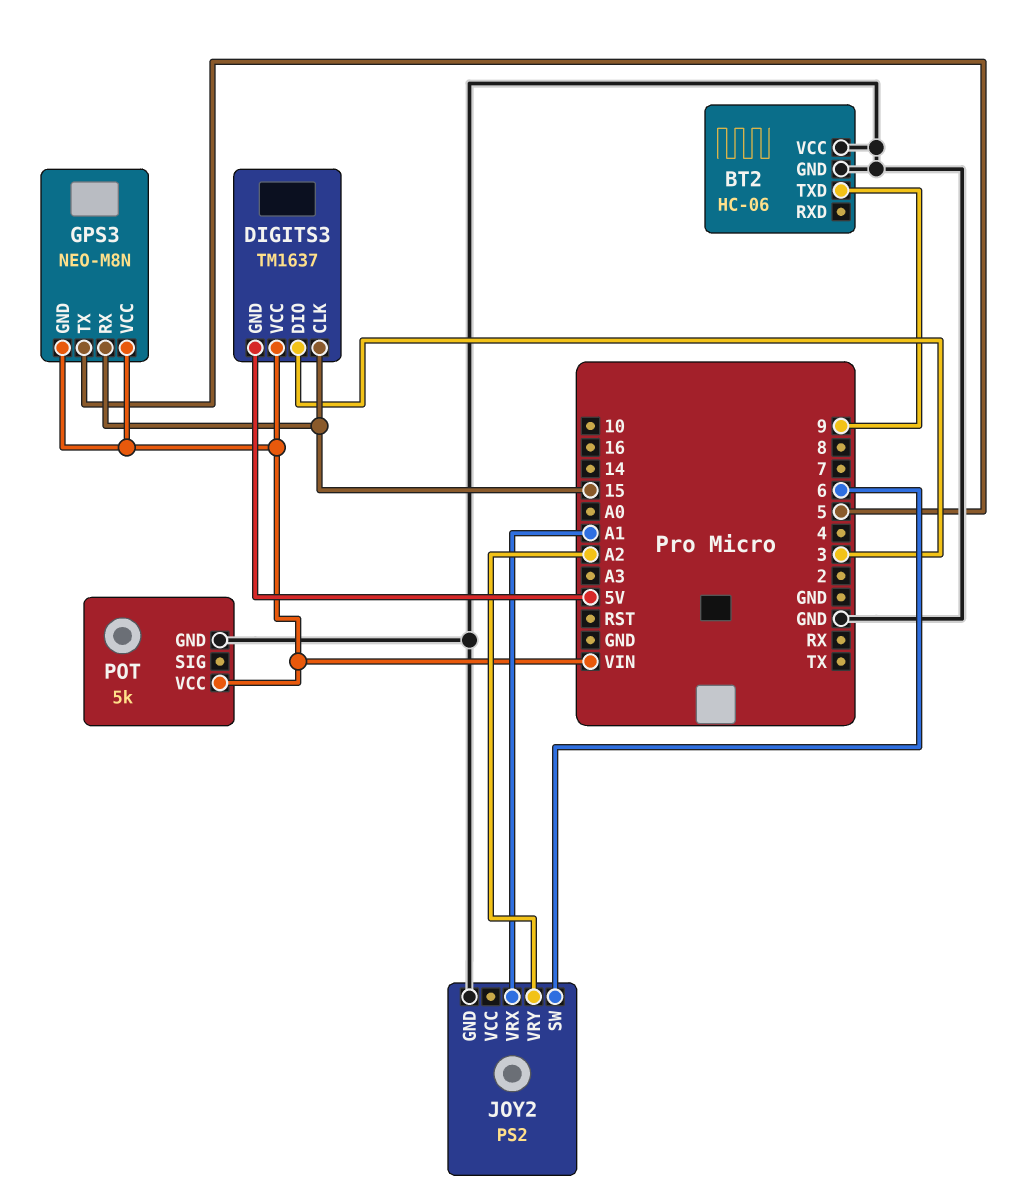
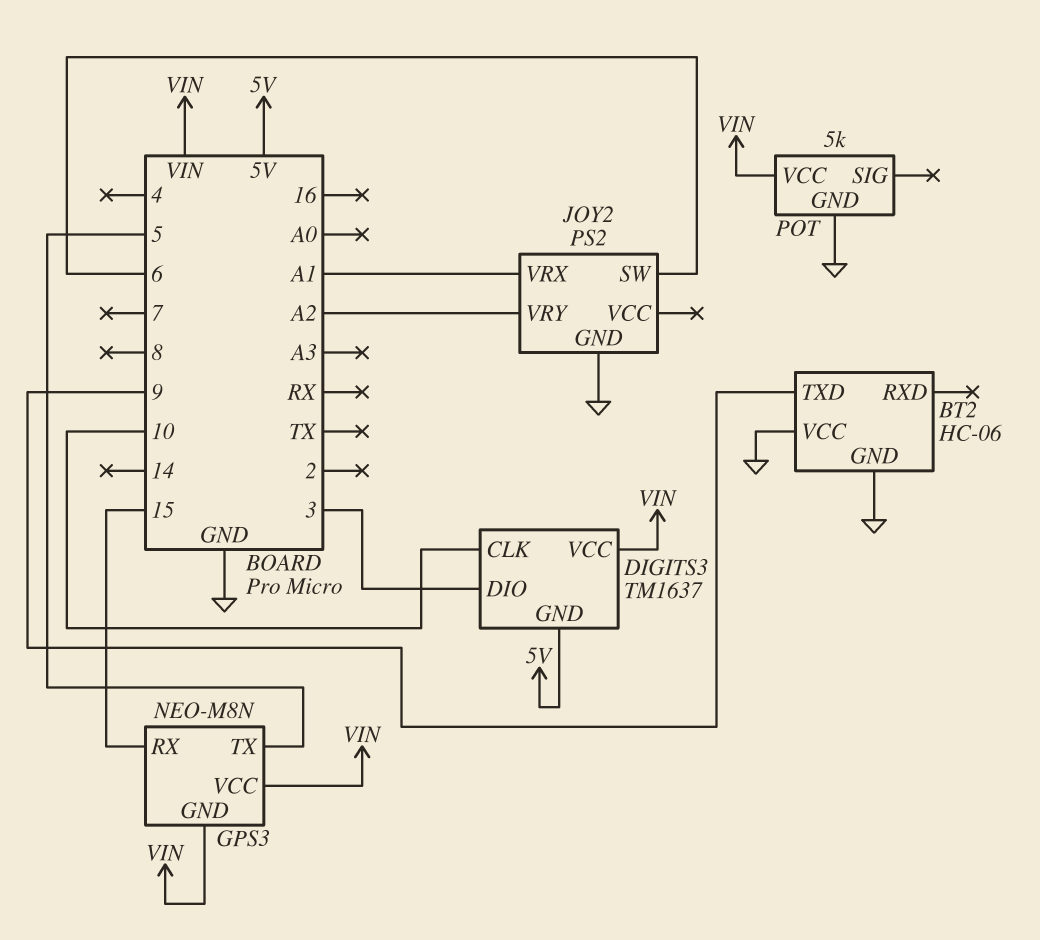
DIGITS3 pin CLK: 15 -> 10

